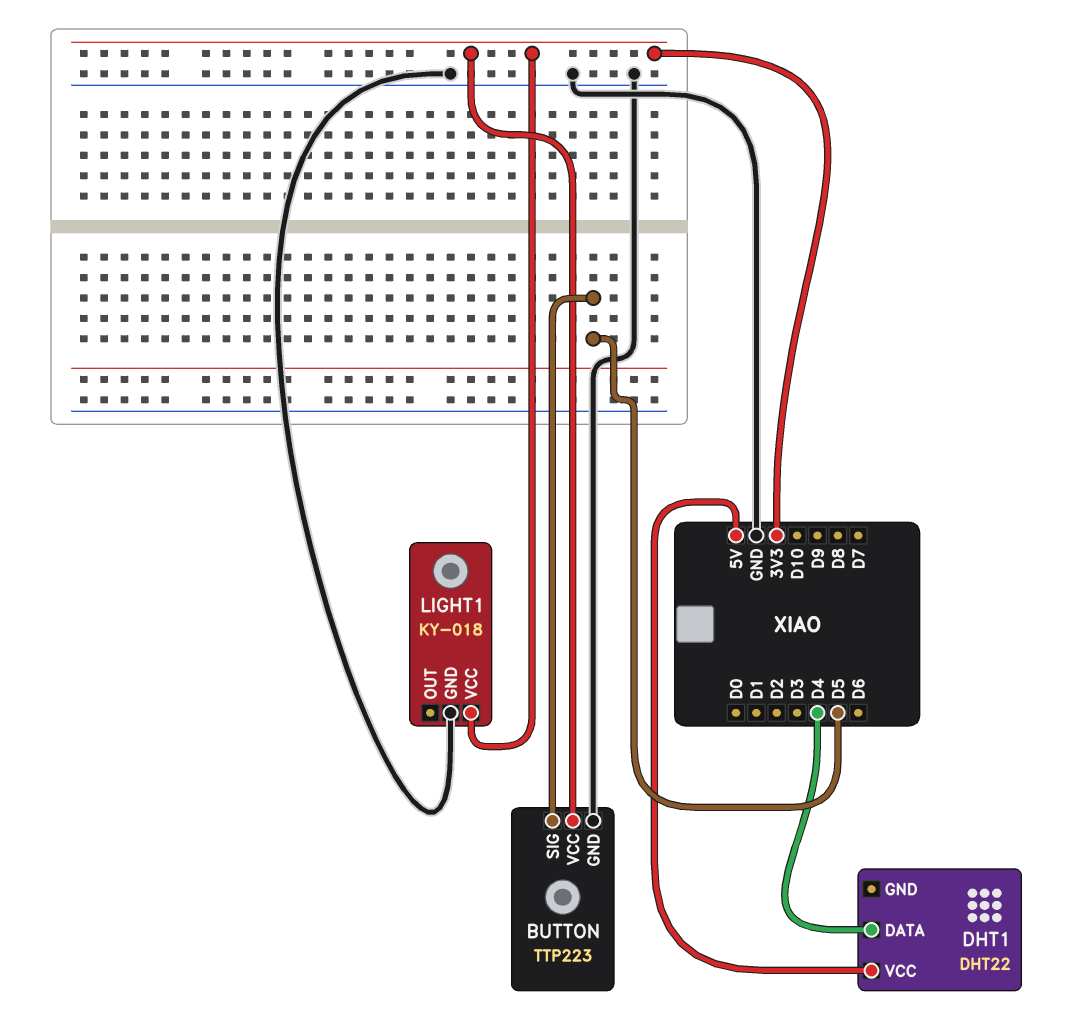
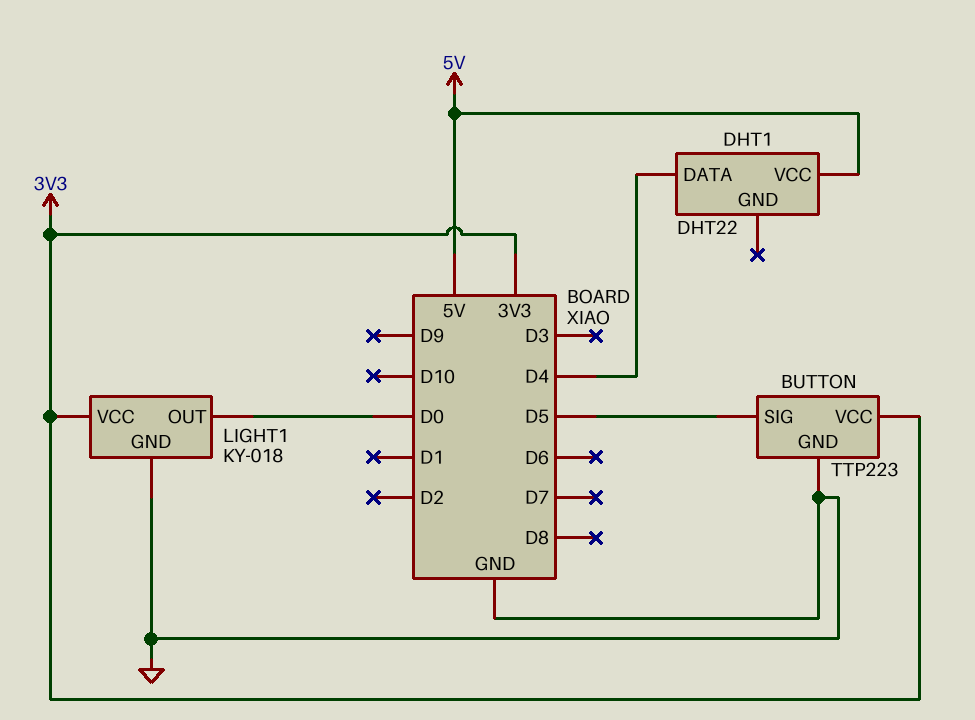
LIGHT1 pin OUT: none -> D0

